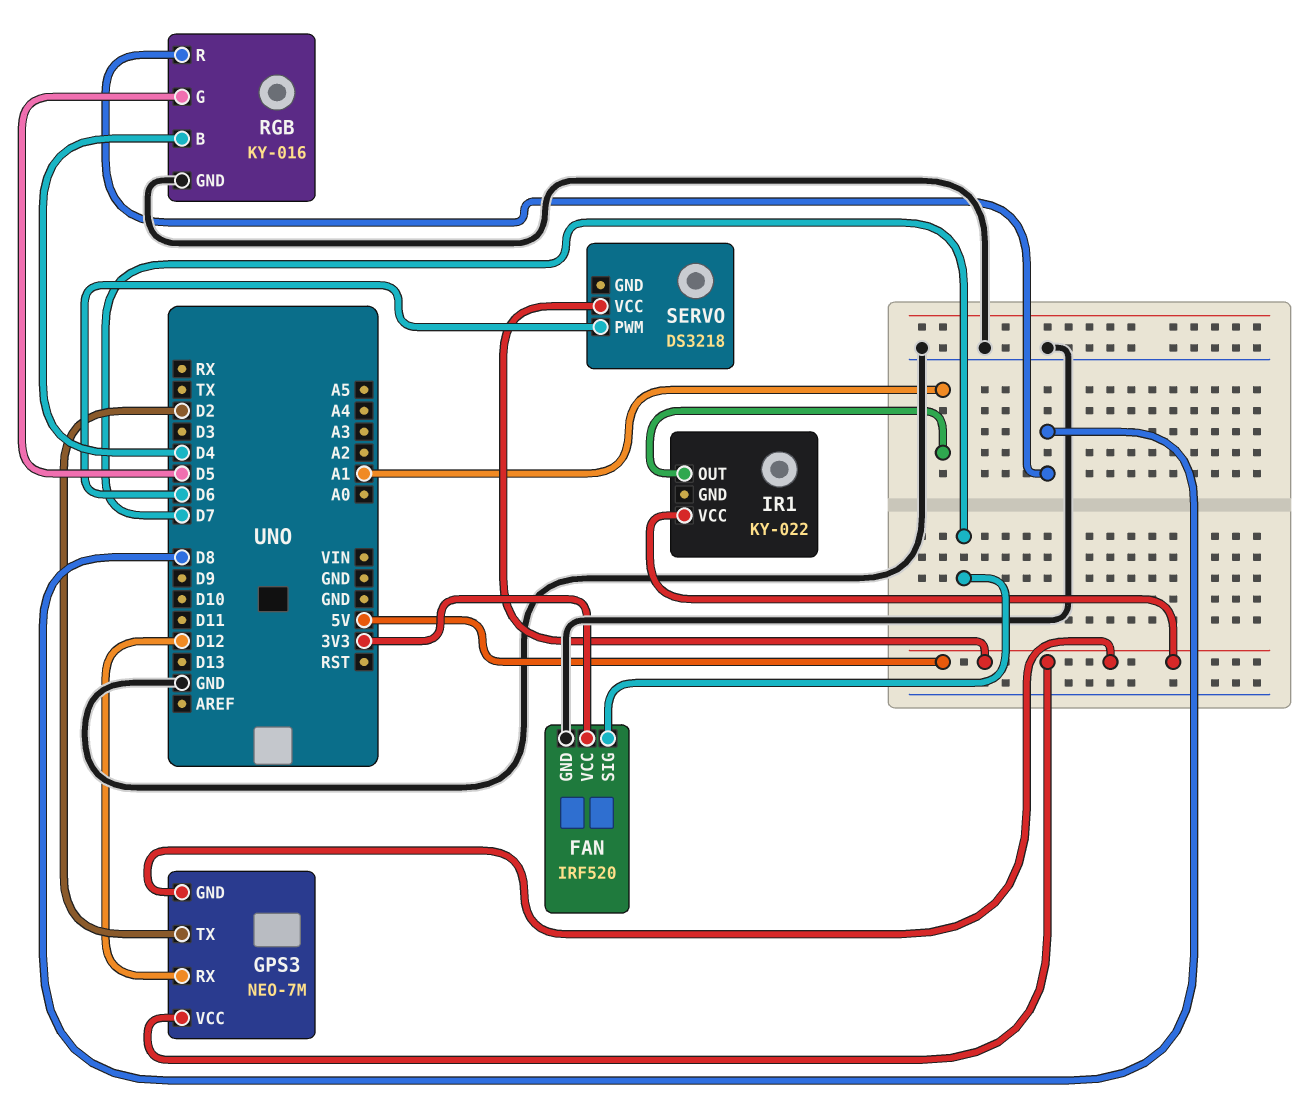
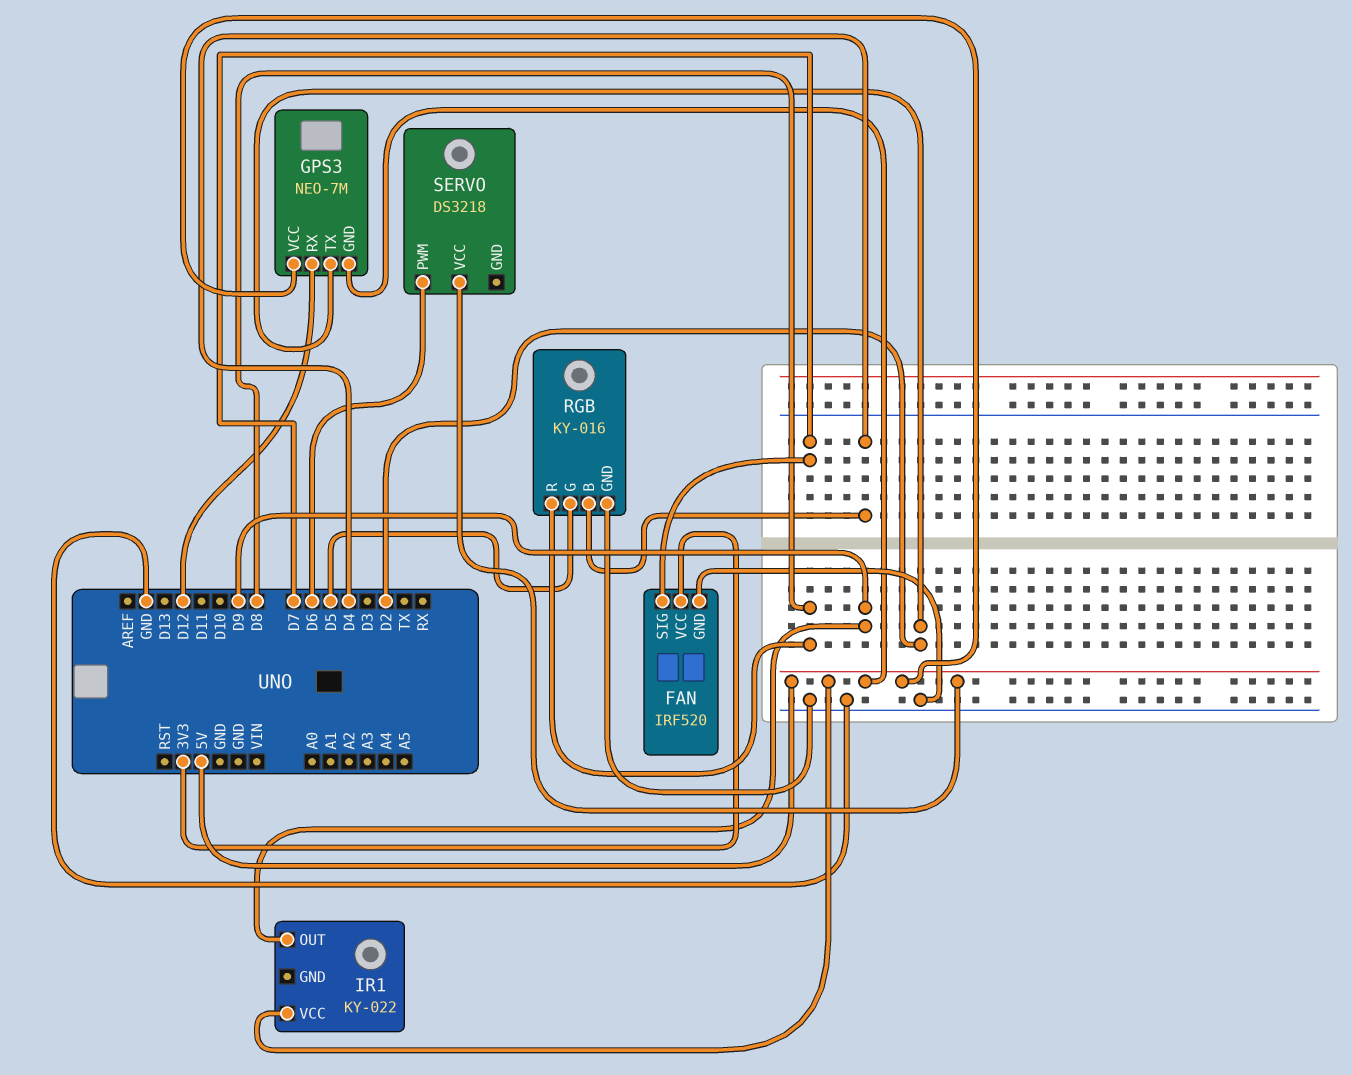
IR1 pin OUT: A1 -> D9

